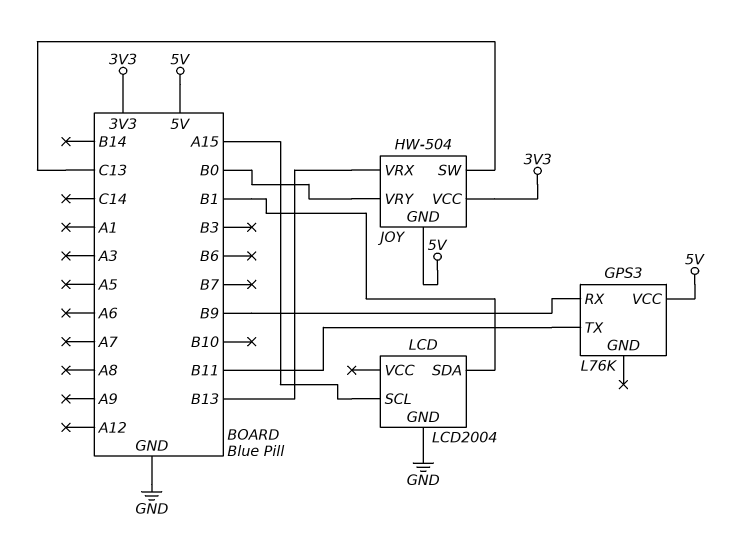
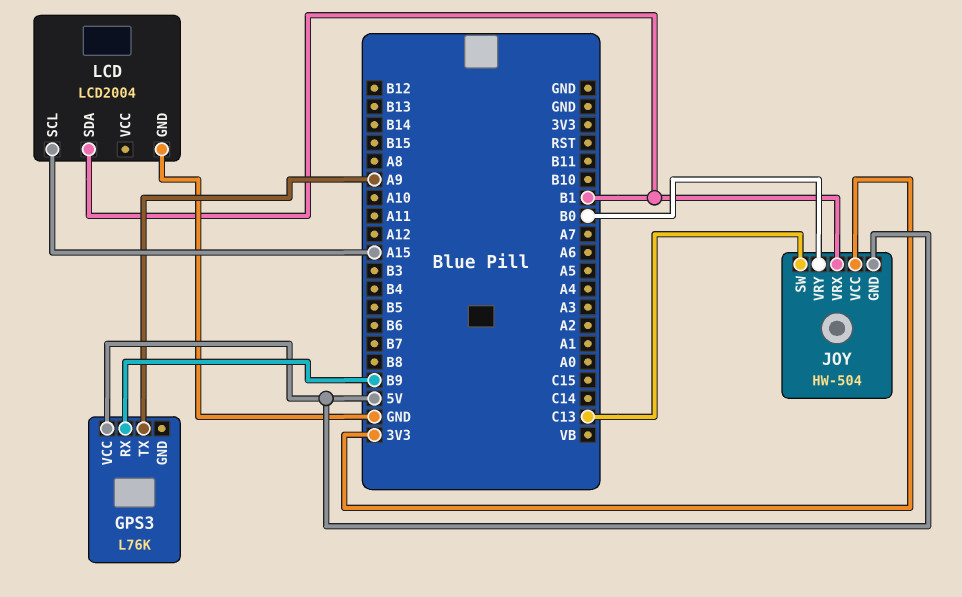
GPS3 pin TX: B11 -> A9
JOY pin VRX: B13 -> B1

